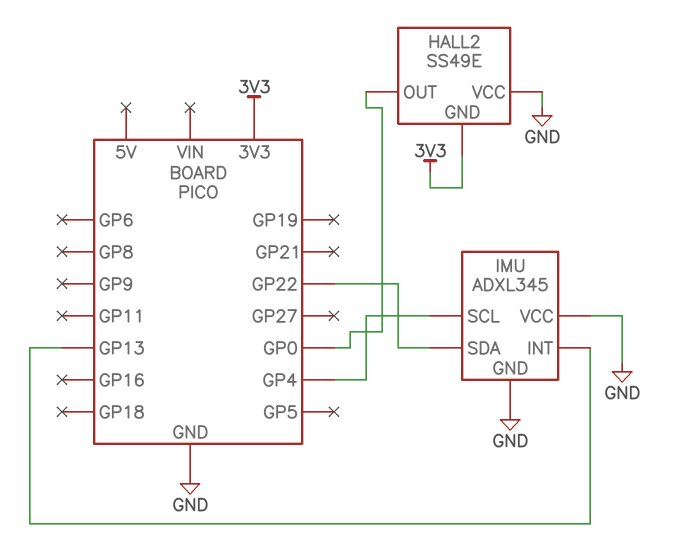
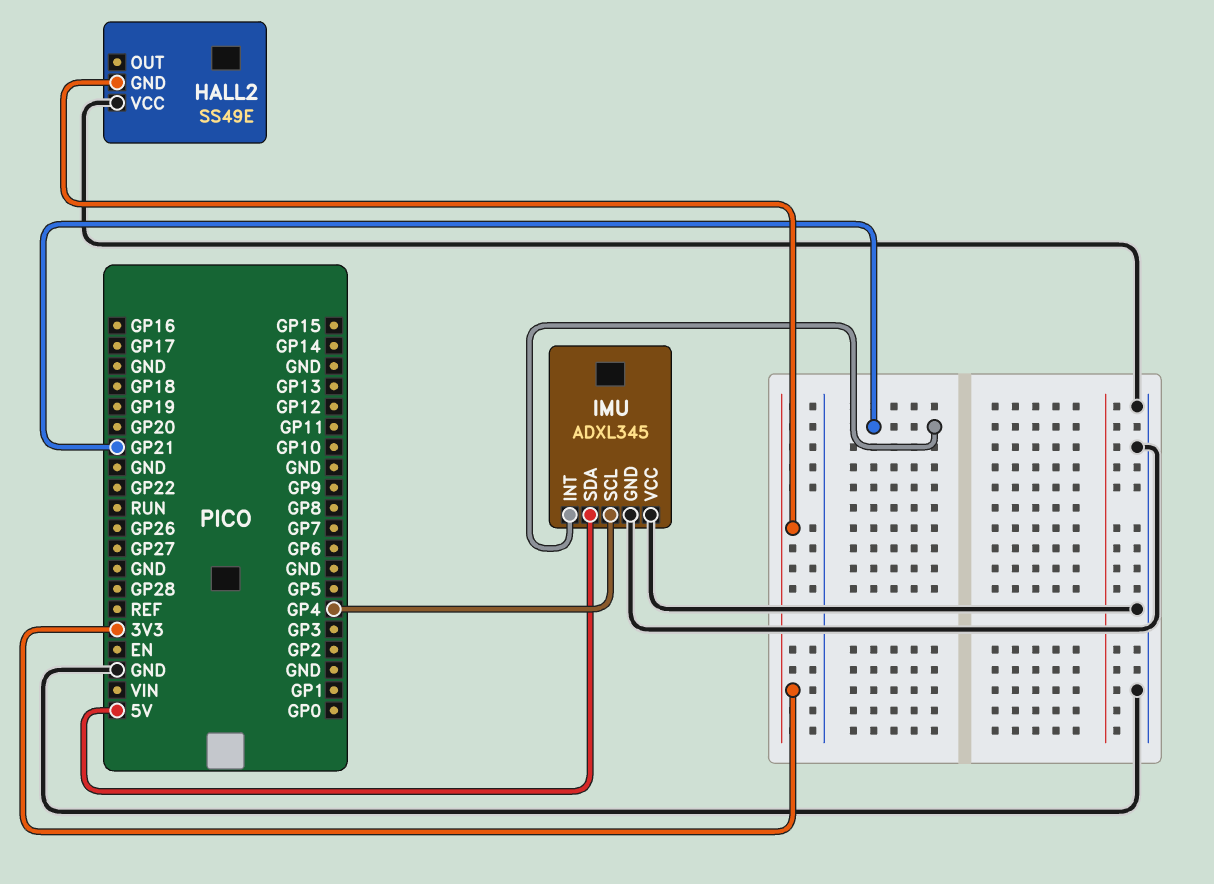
HALL2 pin OUT: GP0 -> none
IMU pin INT: GP13 -> GP21
IMU pin SDA: GP22 -> 5V

